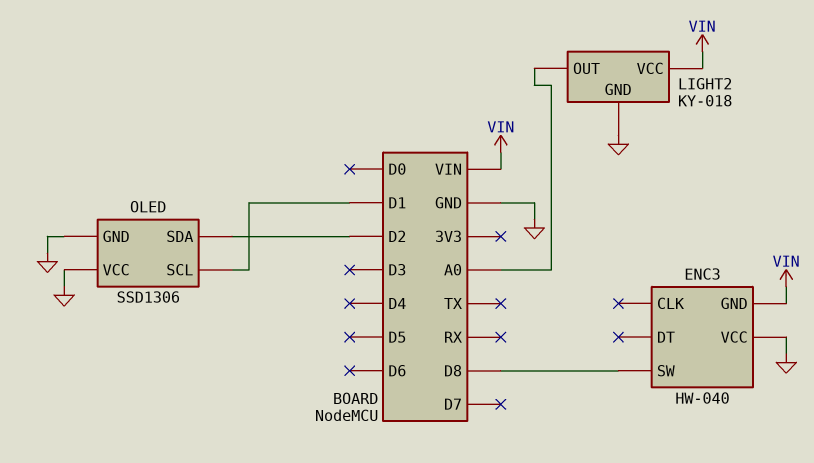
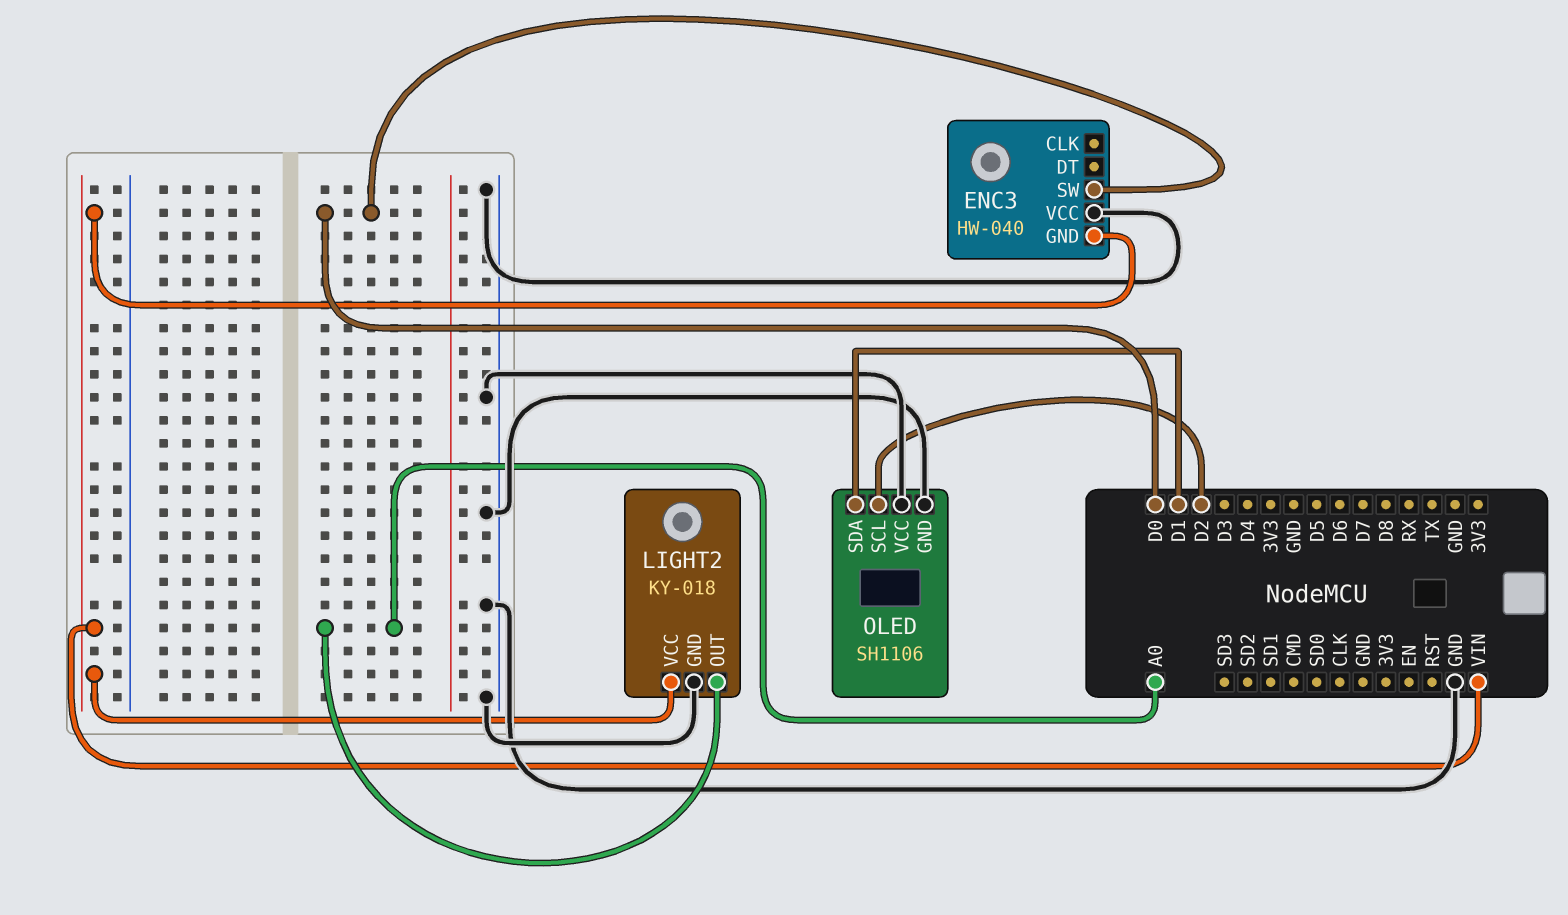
ENC3 pin SW: D8 -> D0
OLED: SSD1306 -> SH1106
OLED pin SCL: D1 -> D2
OLED pin SDA: D2 -> D1

